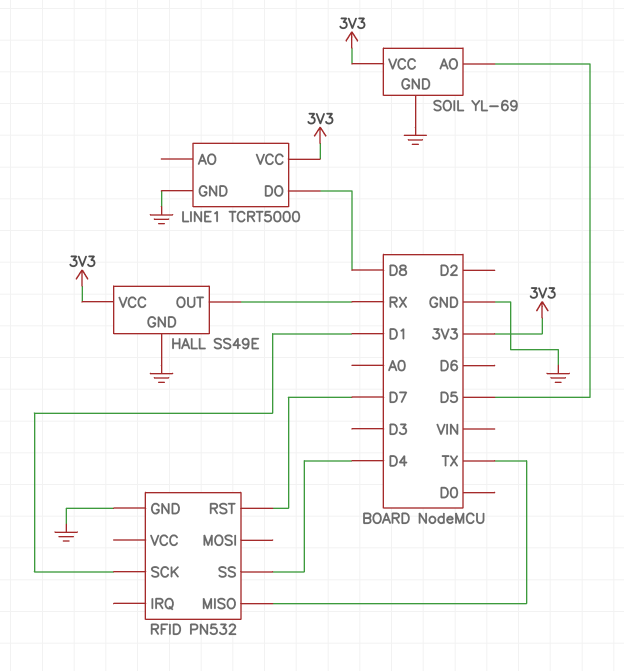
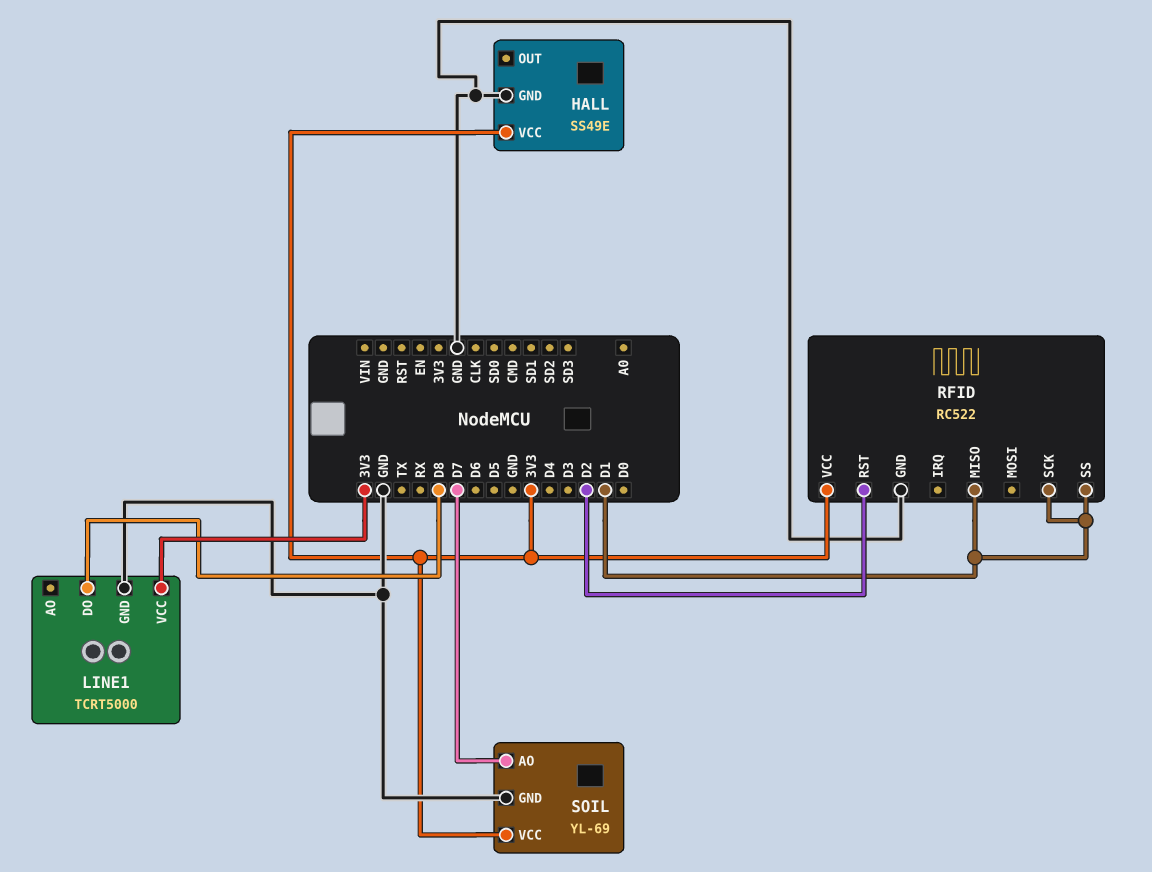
HALL pin OUT: RX -> none
RFID: PN532 -> RC522
RFID pin MISO: TX -> D1
RFID pin RST: D7 -> D2
RFID pin SS: D4 -> D1
RFID pin VCC: none -> 3V3
SOIL pin AO: D5 -> D7

